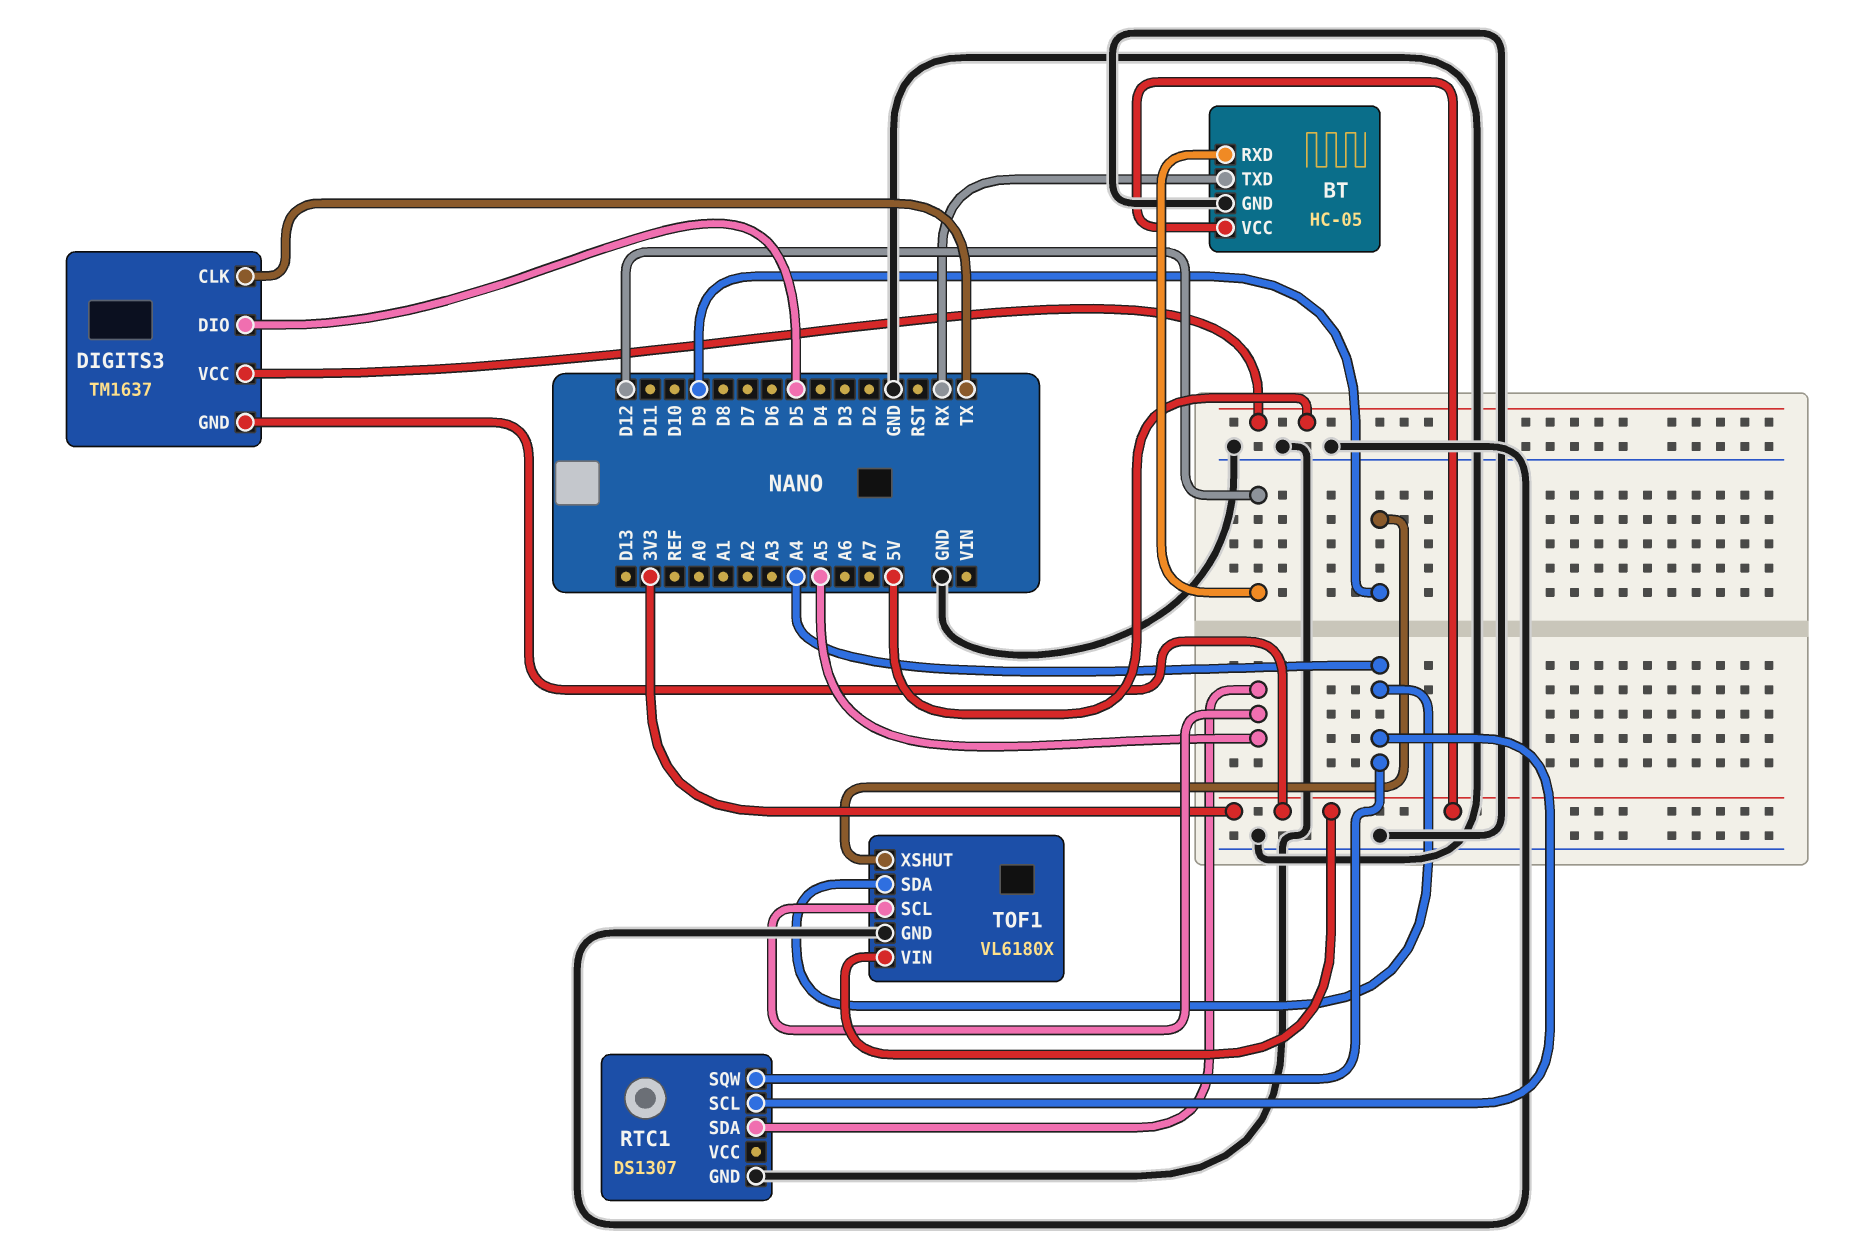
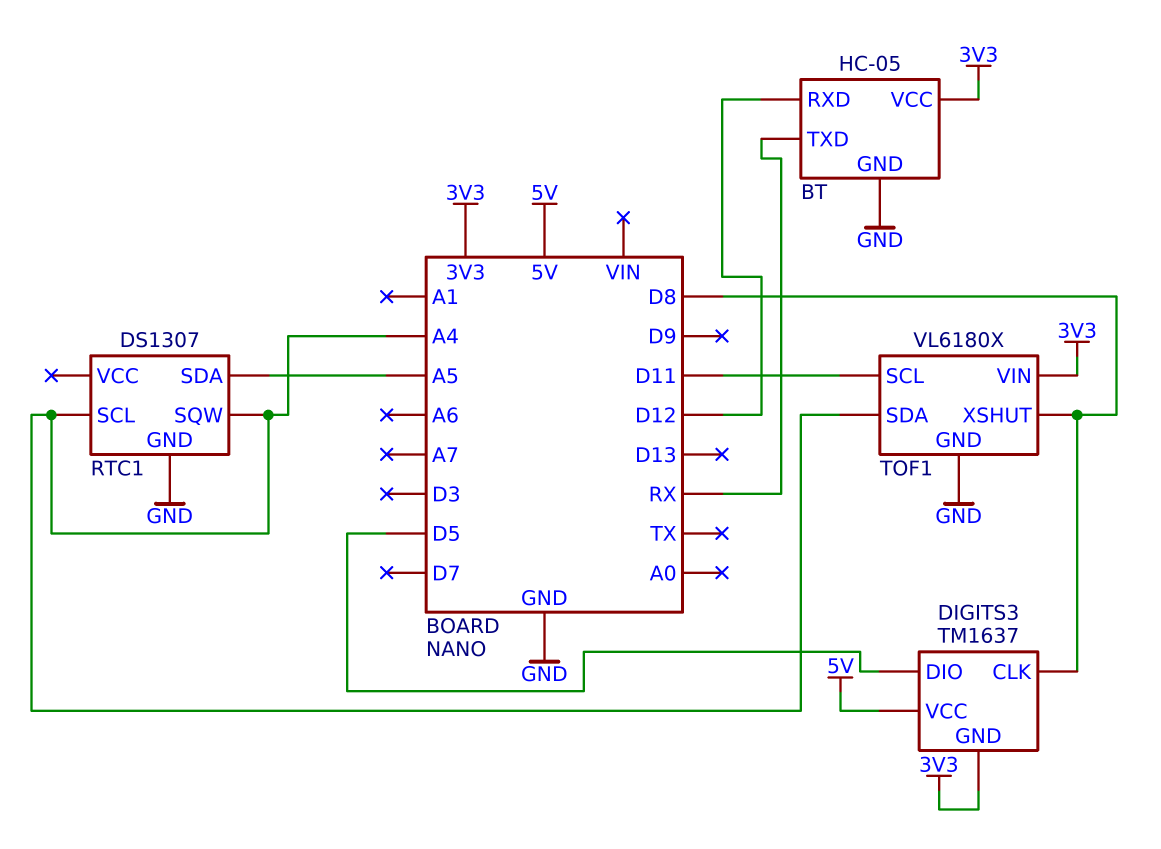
DIGITS3 pin CLK: TX -> D8
TOF1 pin SCL: A5 -> D11
TOF1 pin XSHUT: D9 -> D8

